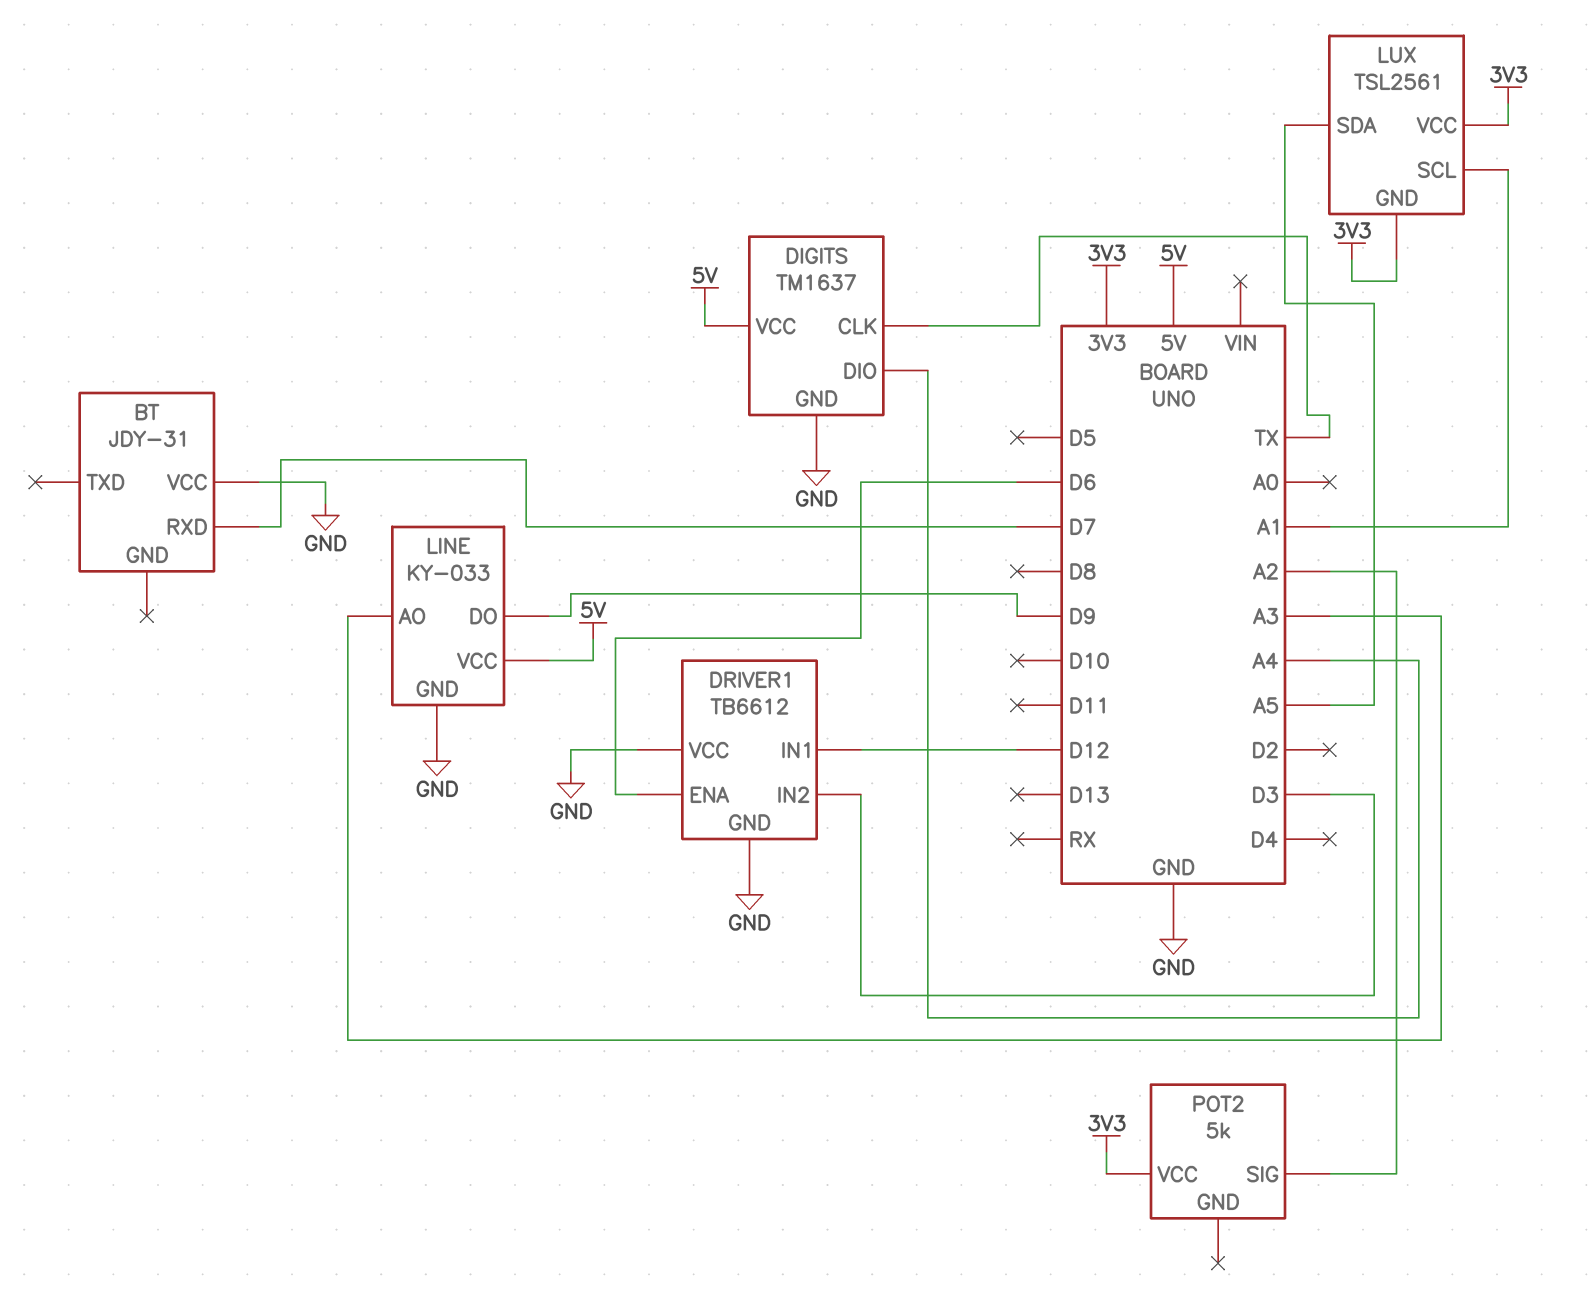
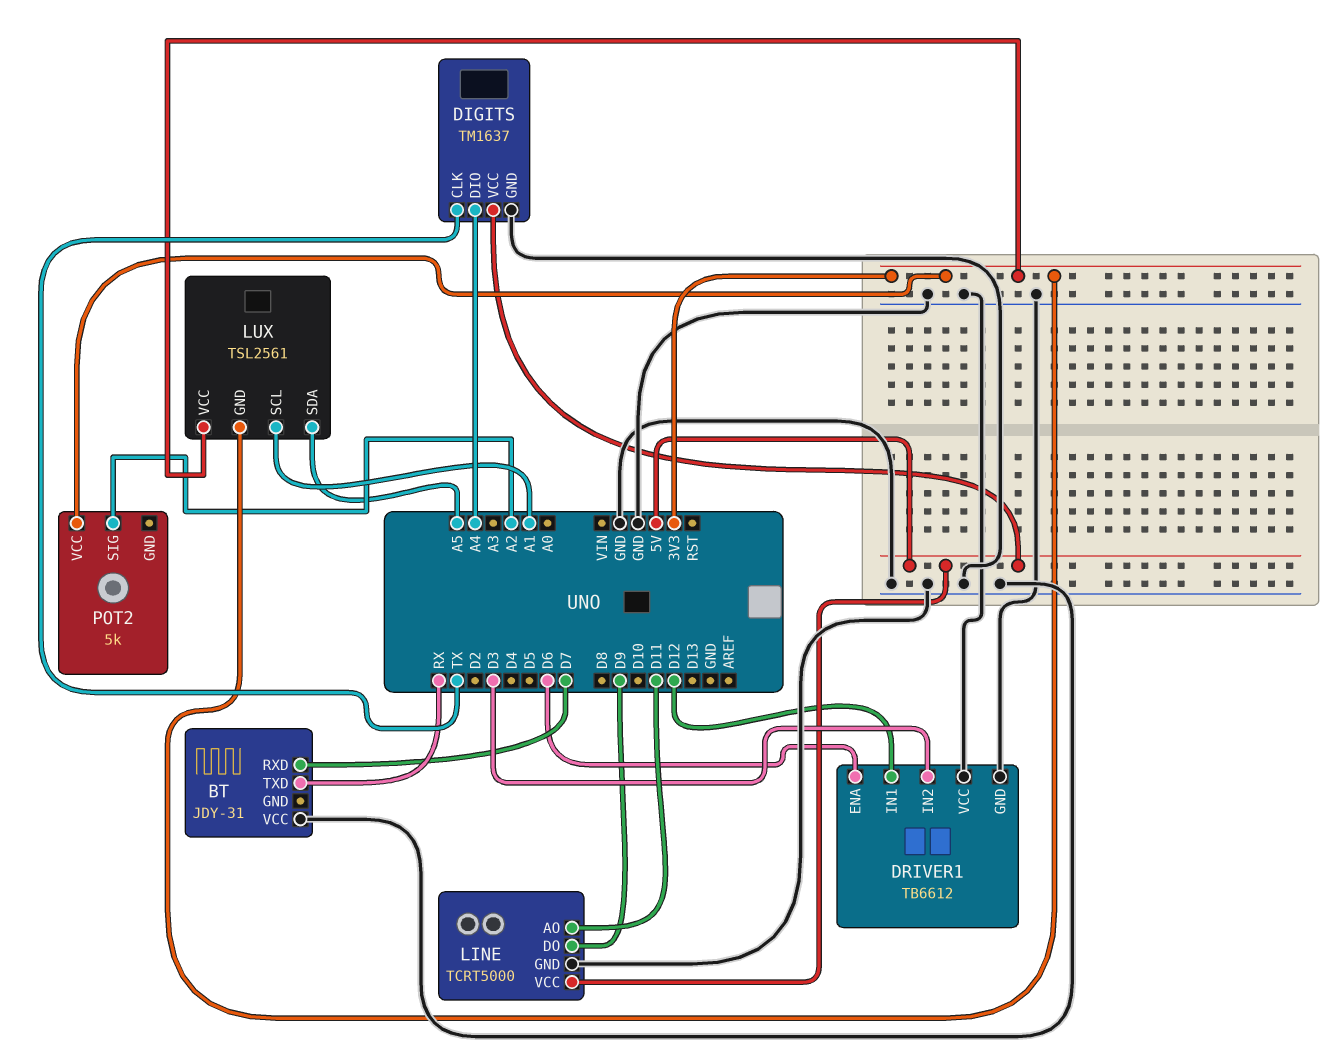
BT pin TXD: none -> RX
LINE: KY-033 -> TCRT5000
LINE pin AO: A3 -> D11

